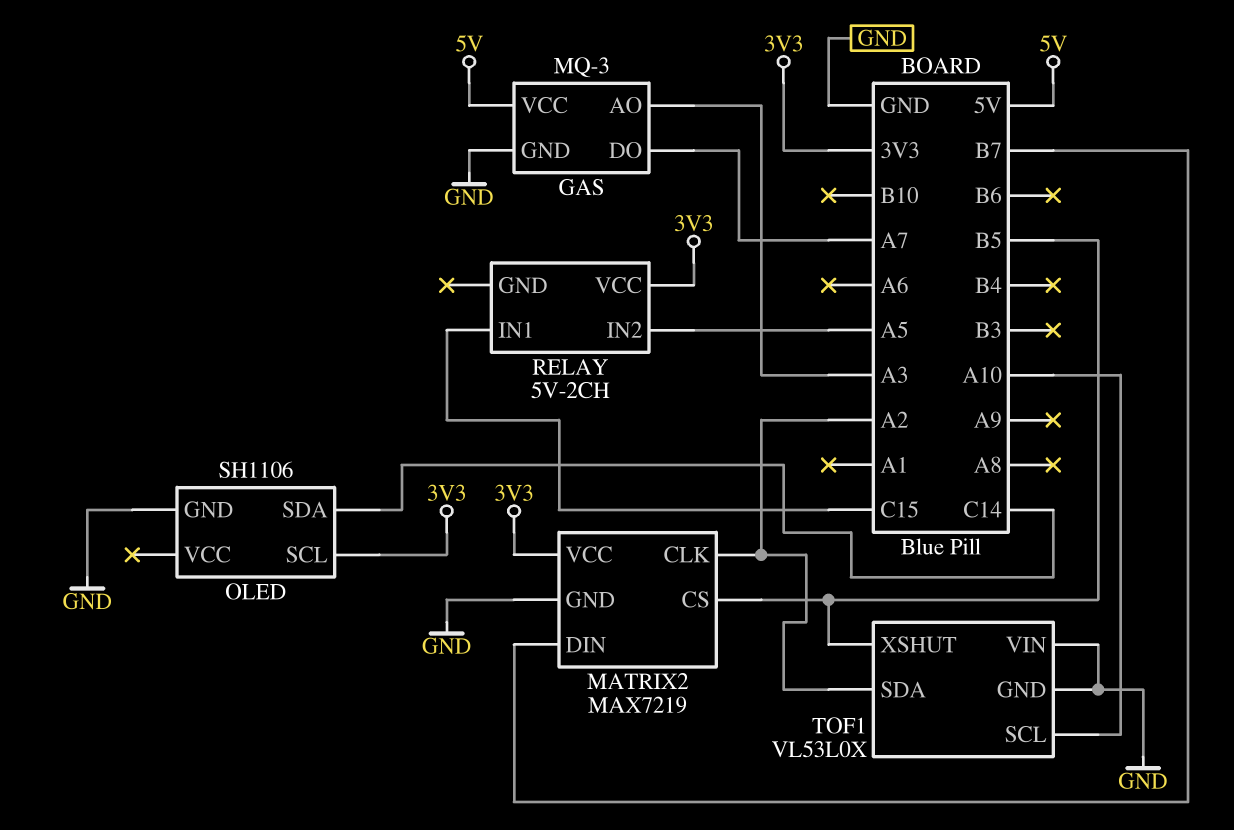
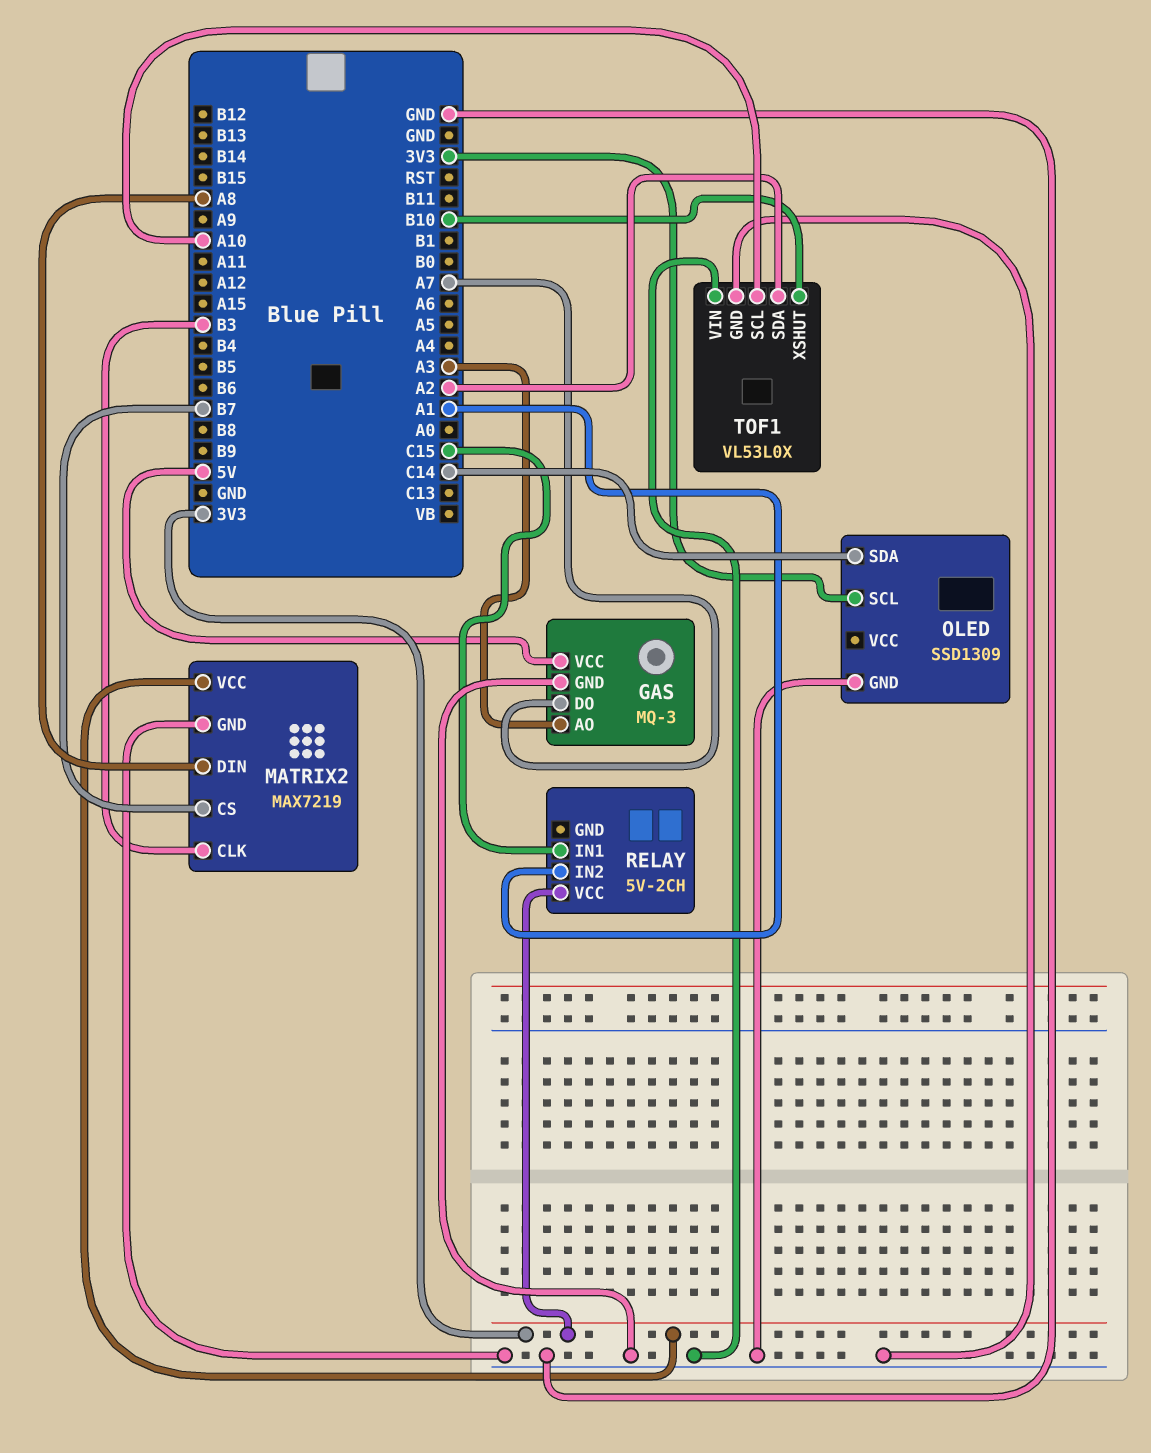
MATRIX2 pin CLK: A2 -> B3
MATRIX2 pin CS: B5 -> B7
MATRIX2 pin DIN: B7 -> A8
OLED: SH1106 -> SSD1309
RELAY pin IN2: A5 -> A1
TOF1 pin XSHUT: B5 -> B10

